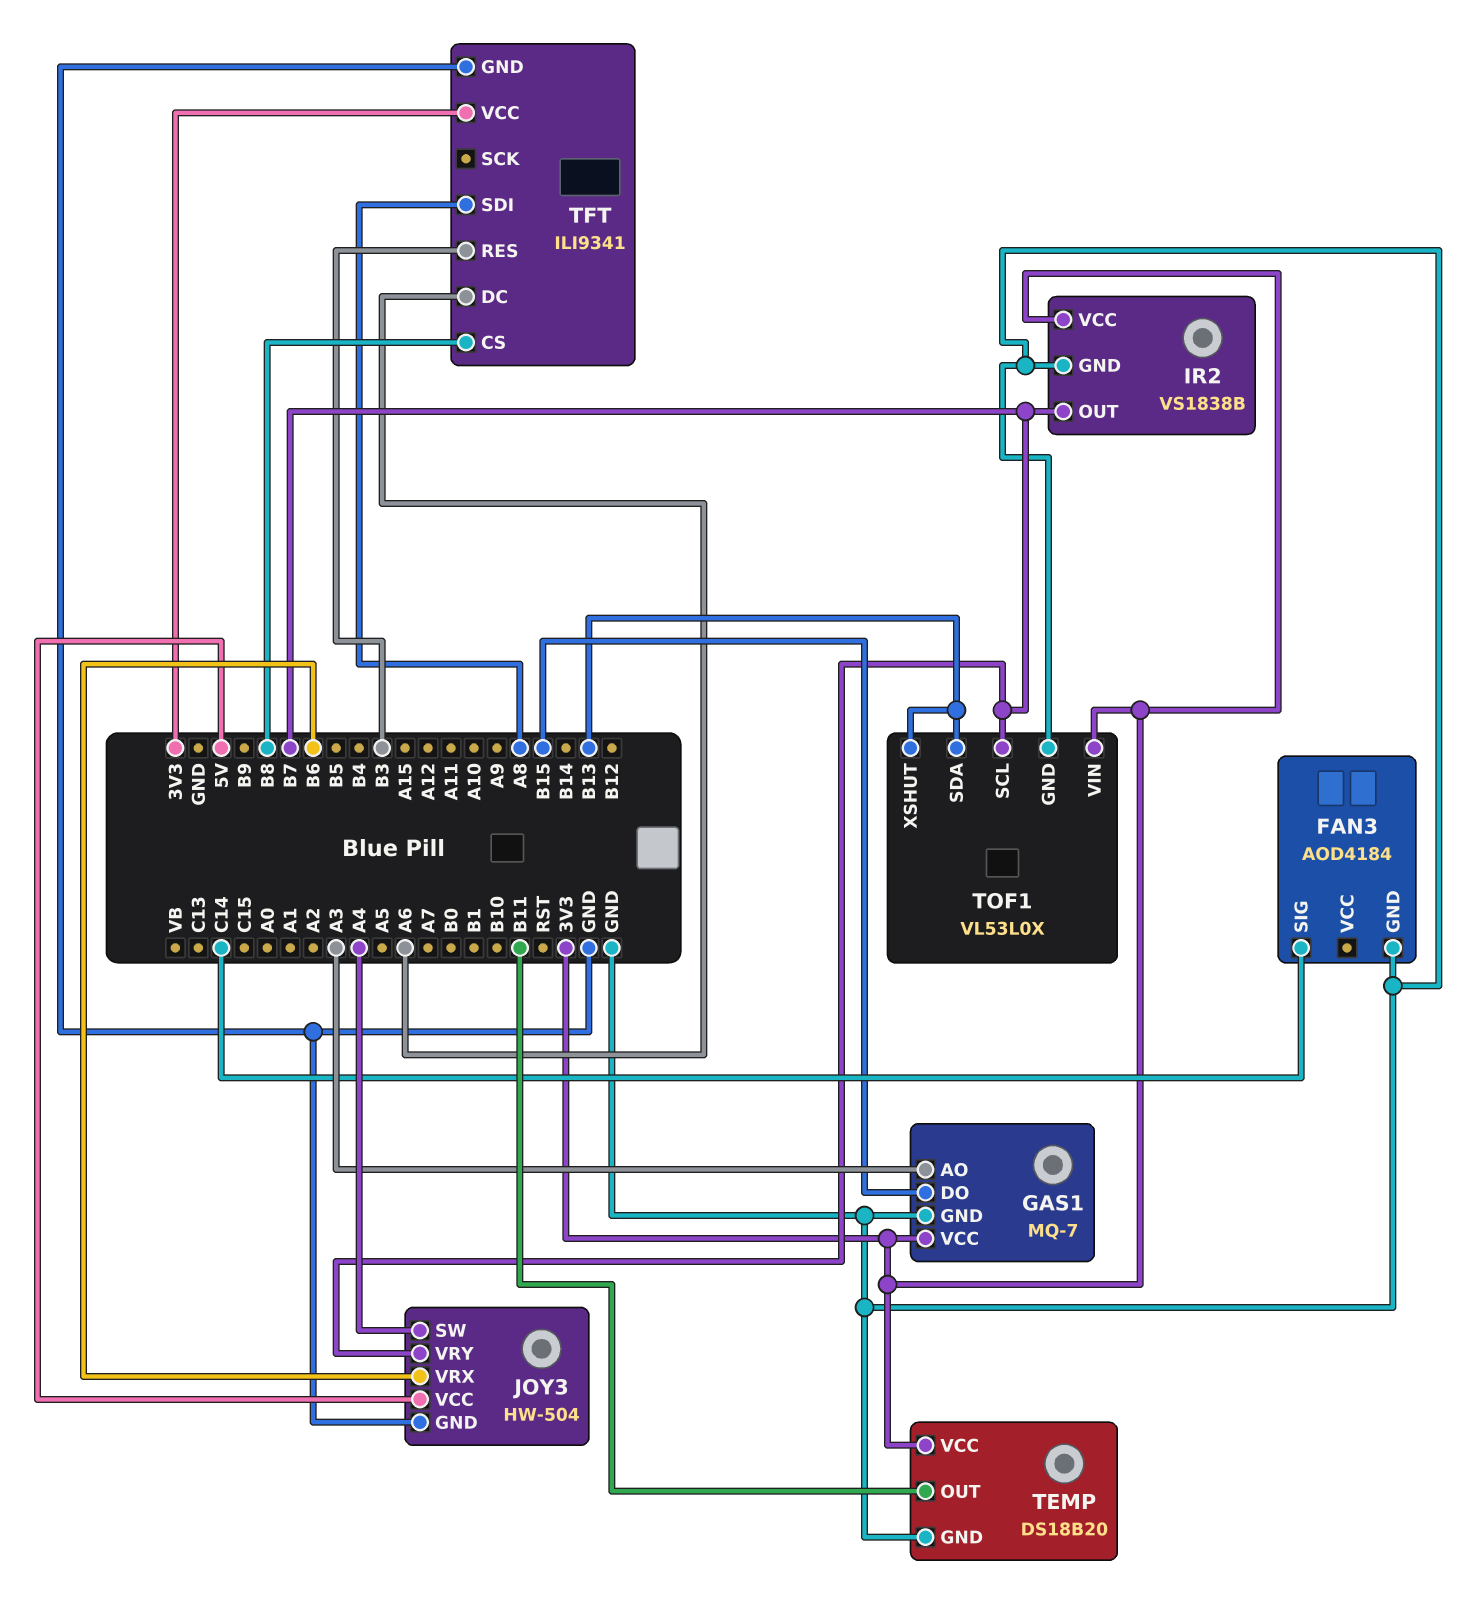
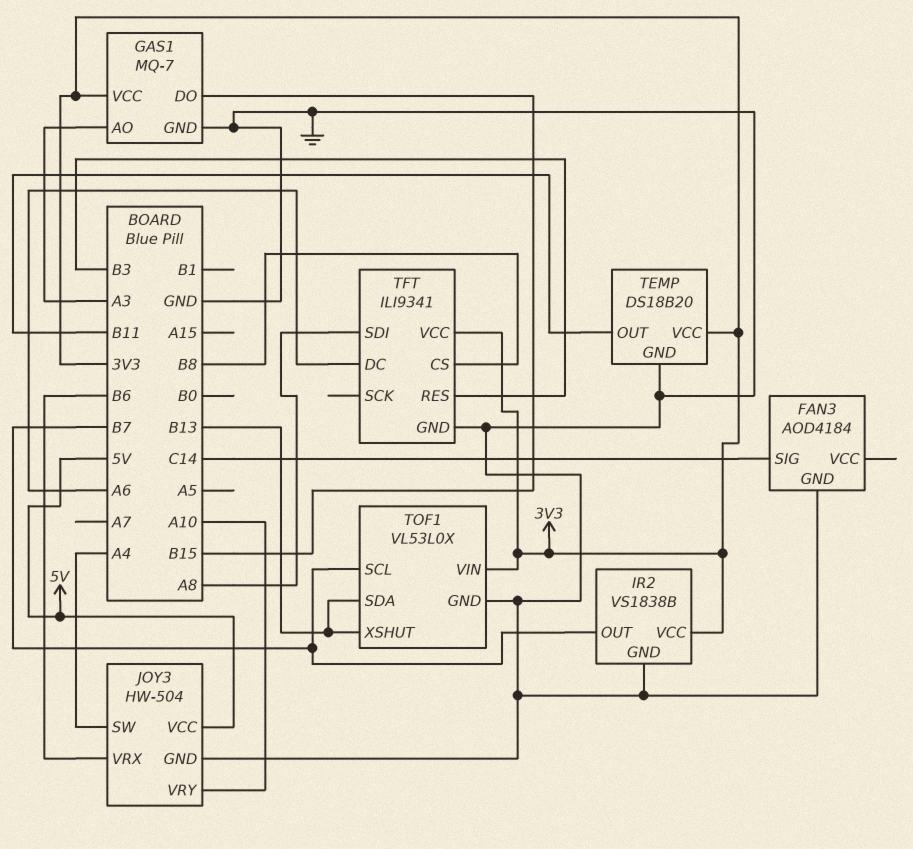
JOY3 pin VRY: B7 -> A10

